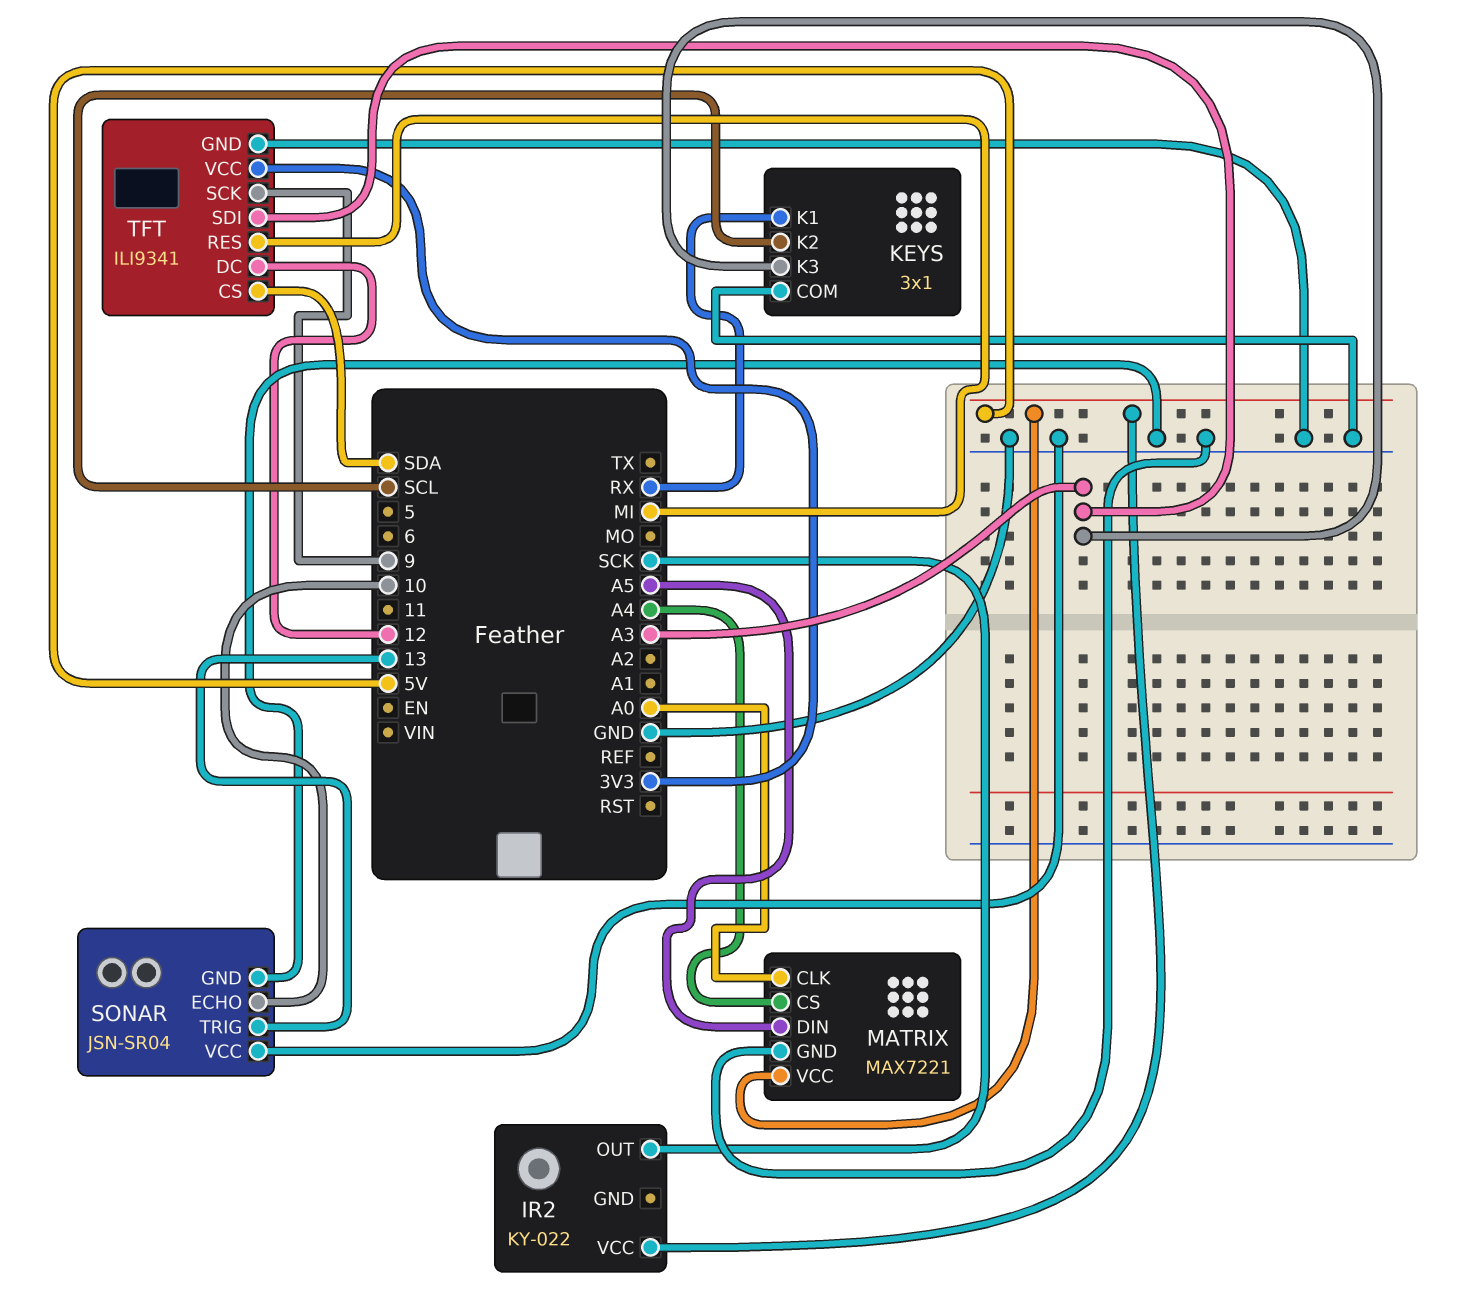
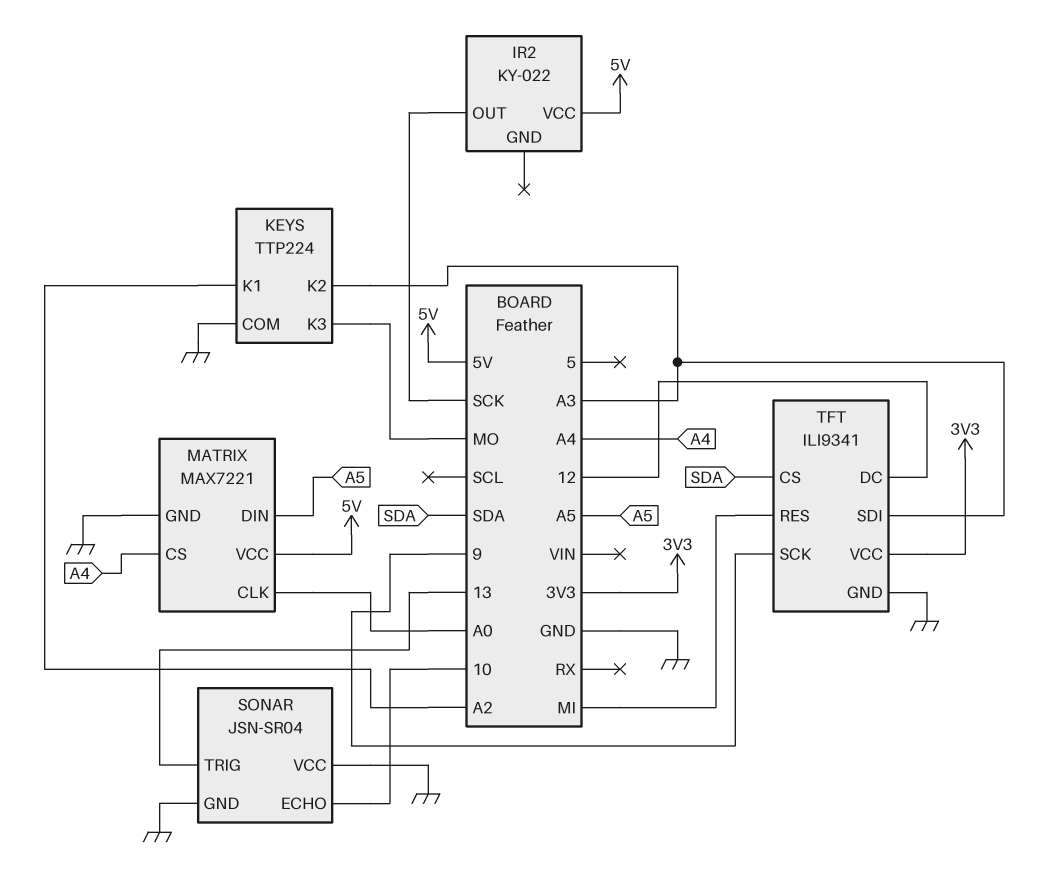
KEYS: 3x1 -> TTP224
KEYS pin K1: RX -> A2
KEYS pin K2: SCL -> A3
KEYS pin K3: A3 -> MO

